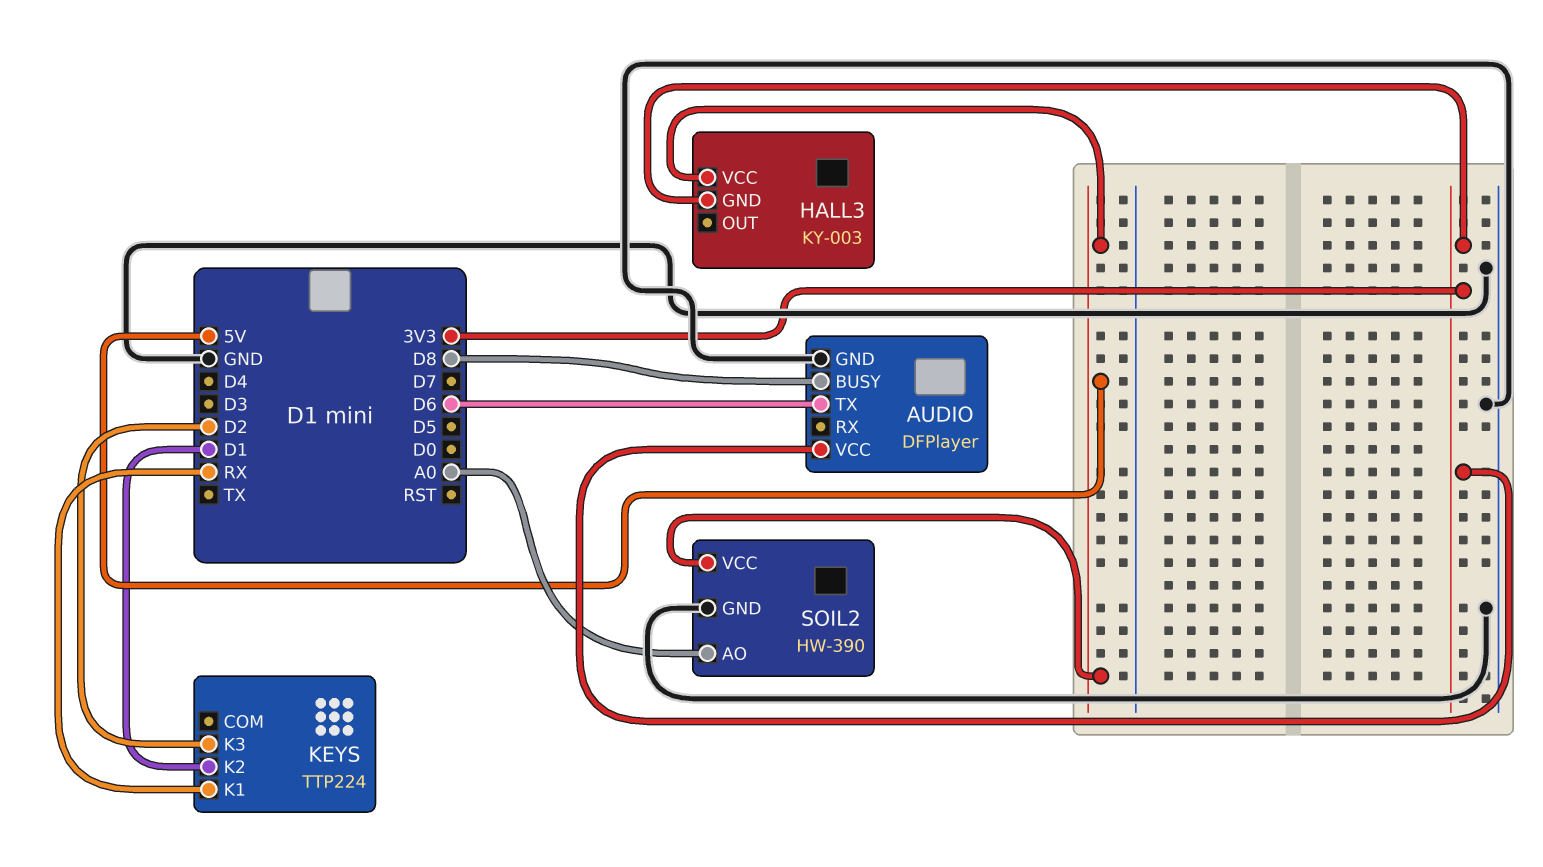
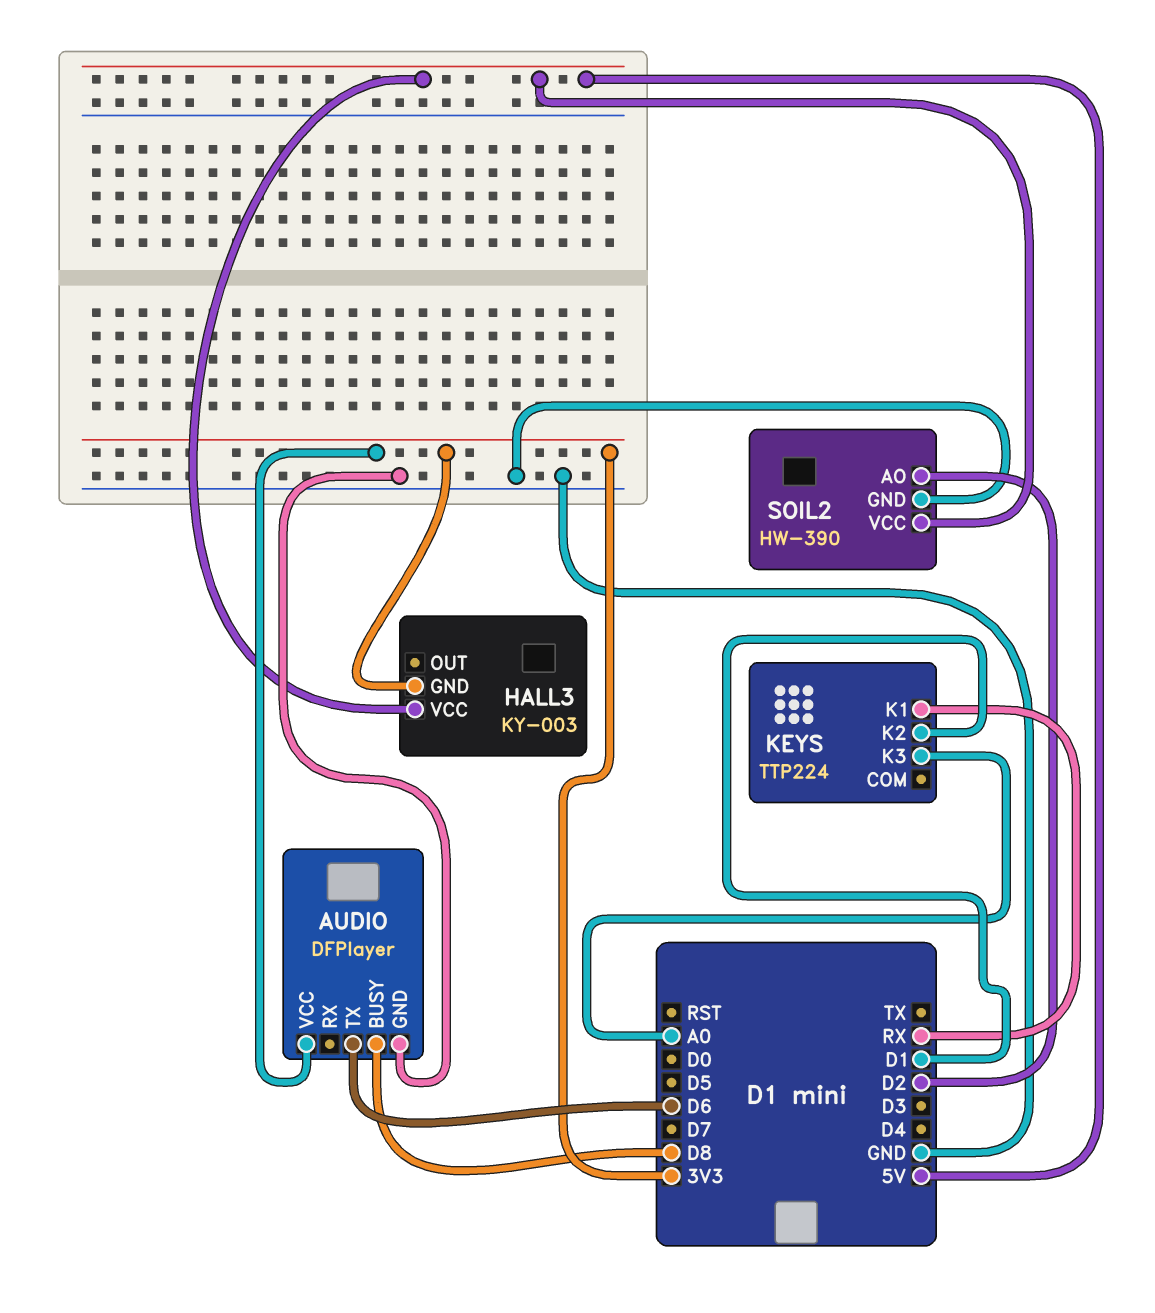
KEYS pin K3: D2 -> A0
SOIL2 pin AO: A0 -> D2

